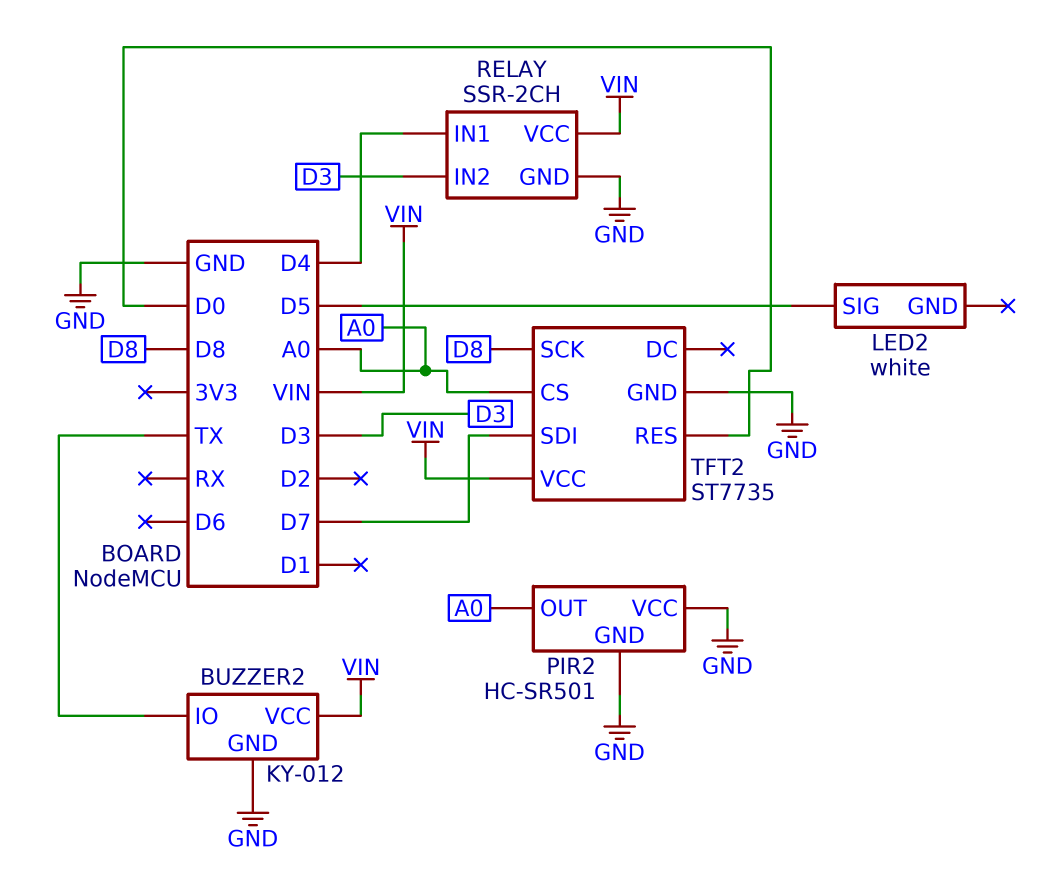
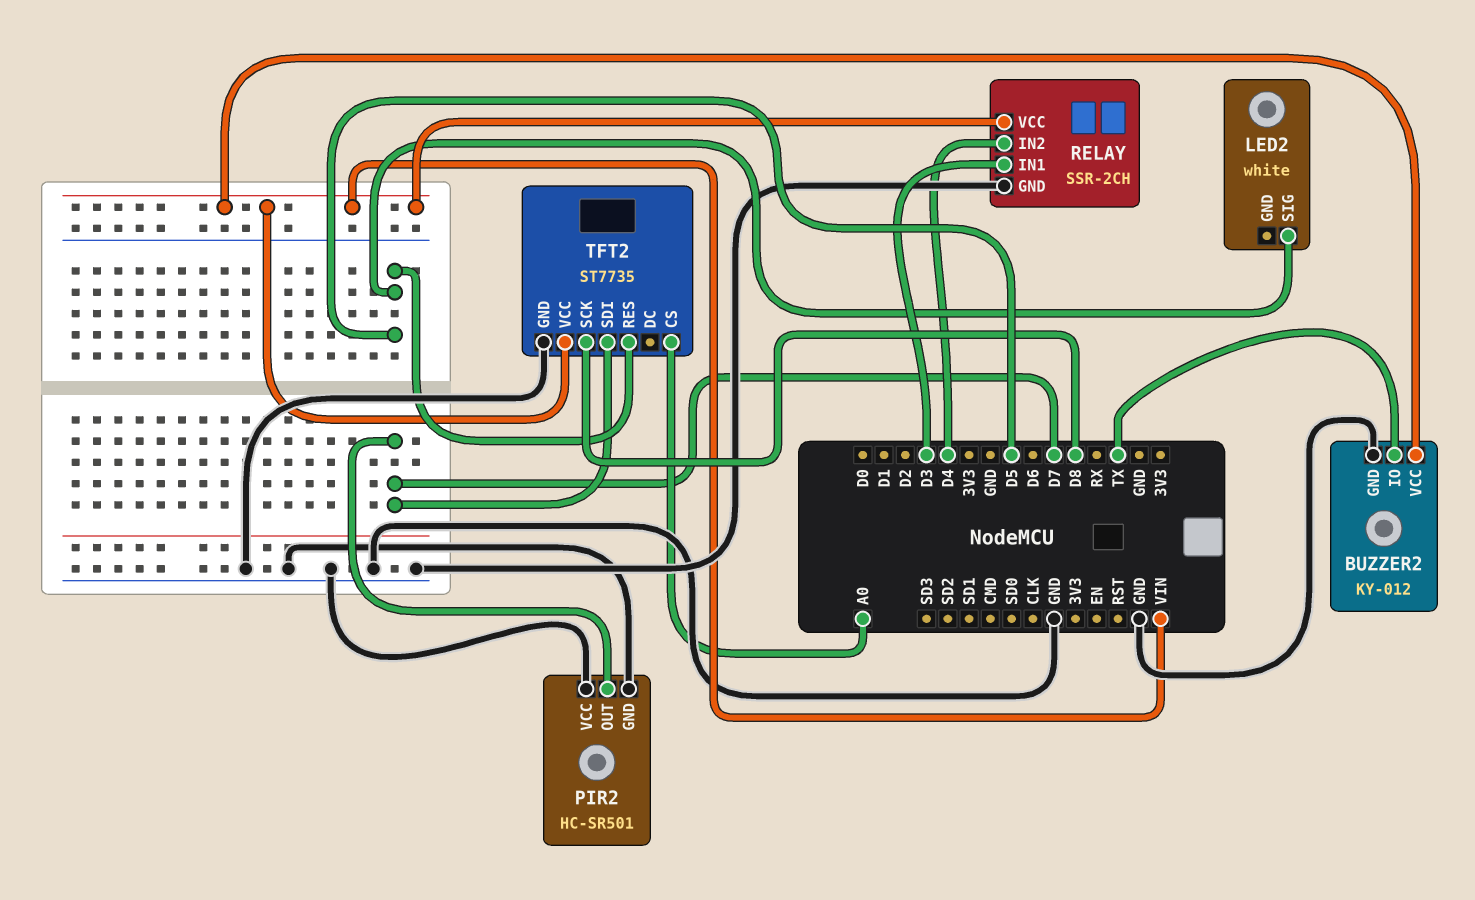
PIR2 pin OUT: A0 -> D7
RELAY pin IN1: D4 -> D3
RELAY pin IN2: D3 -> D4
TFT2 pin RES: D0 -> D5

